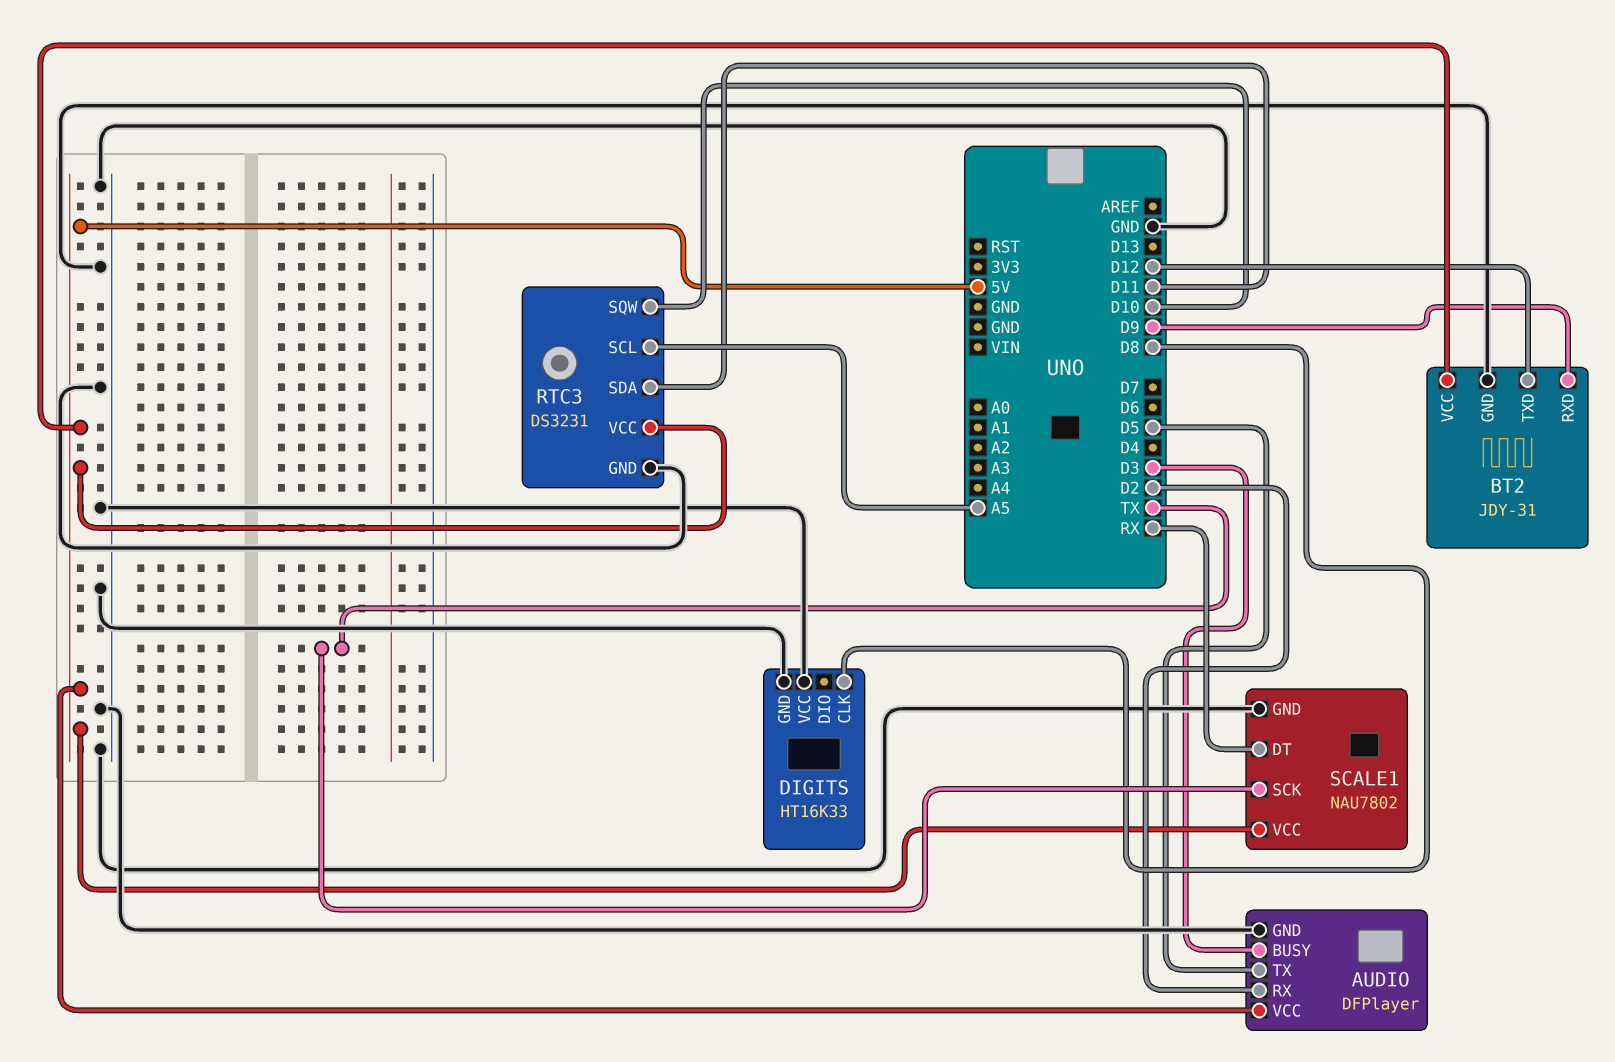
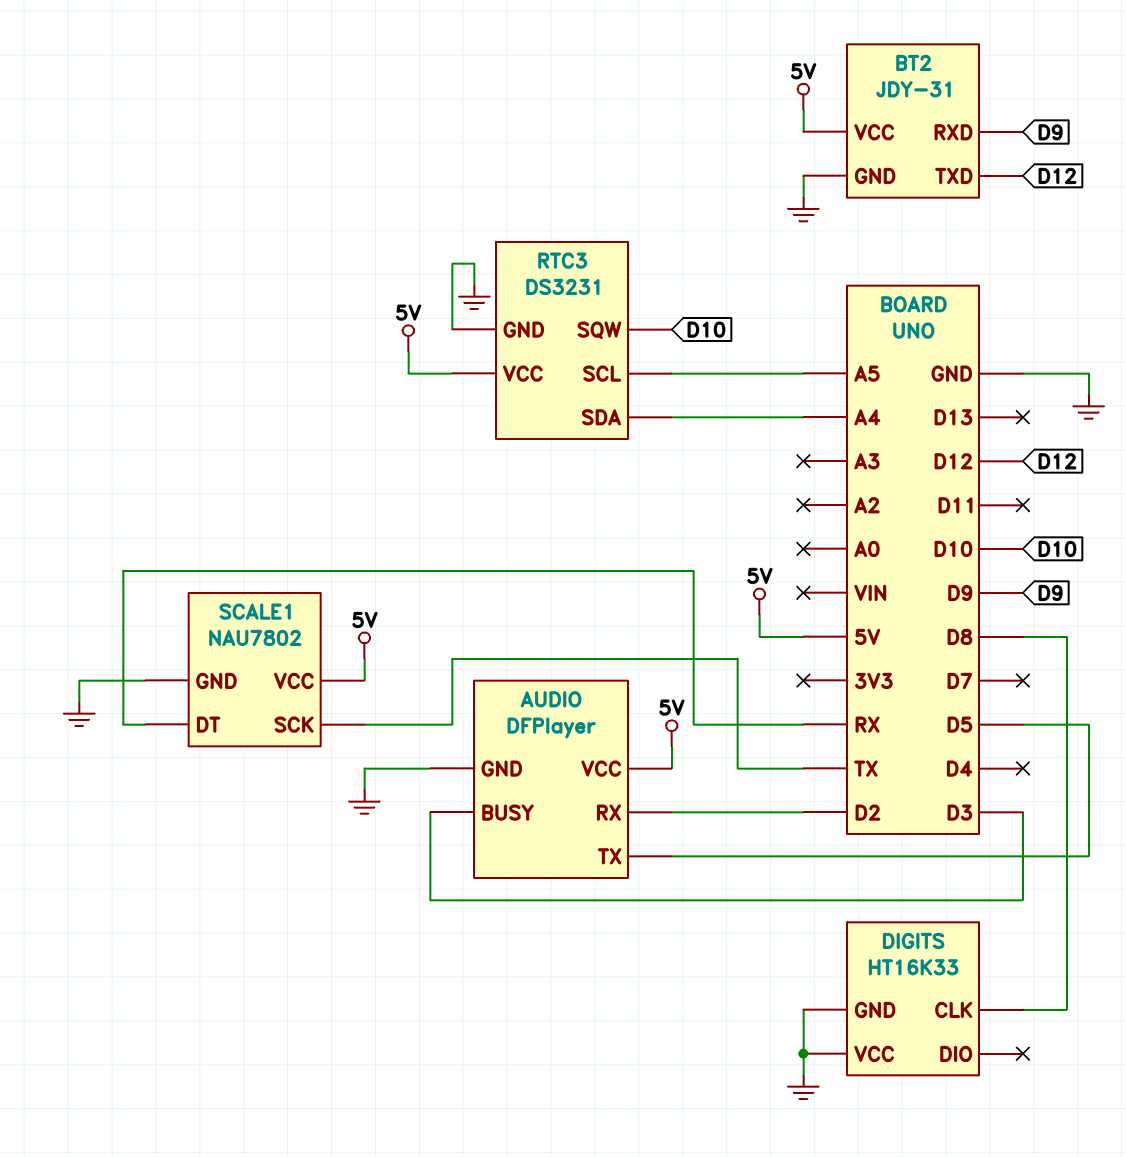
RTC3 pin SDA: D11 -> A4

